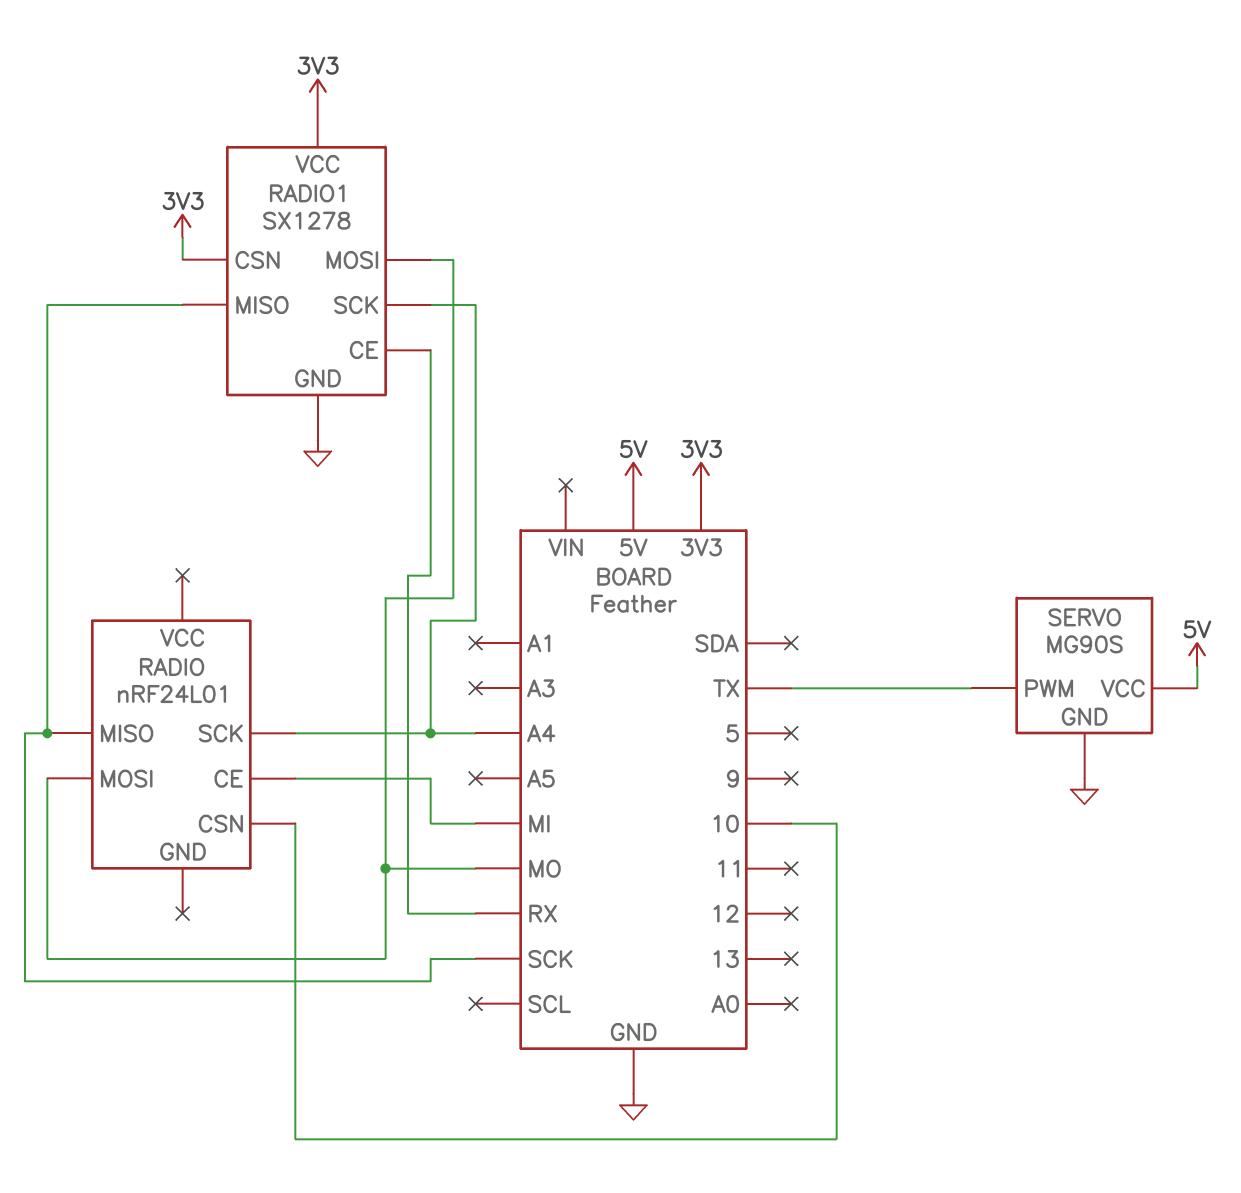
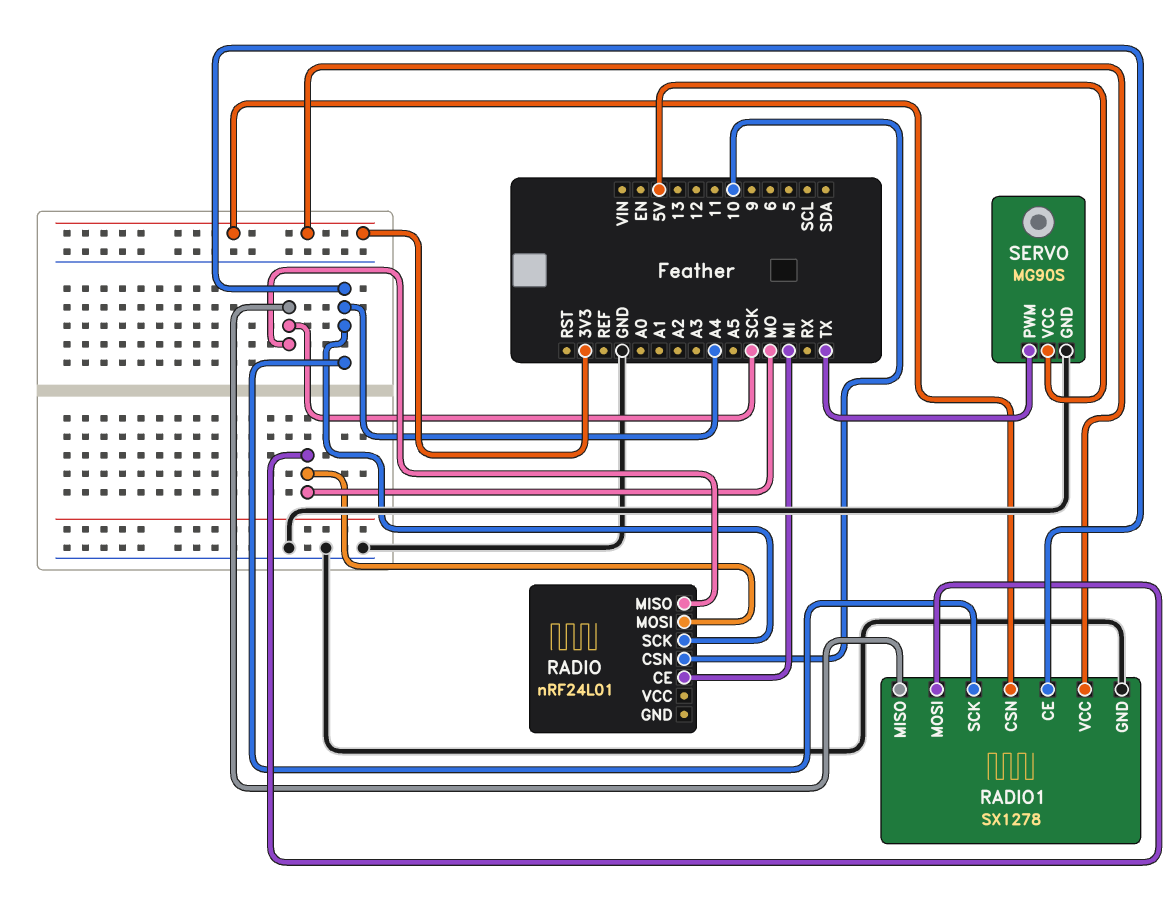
RADIO1 pin CE: RX -> A4

